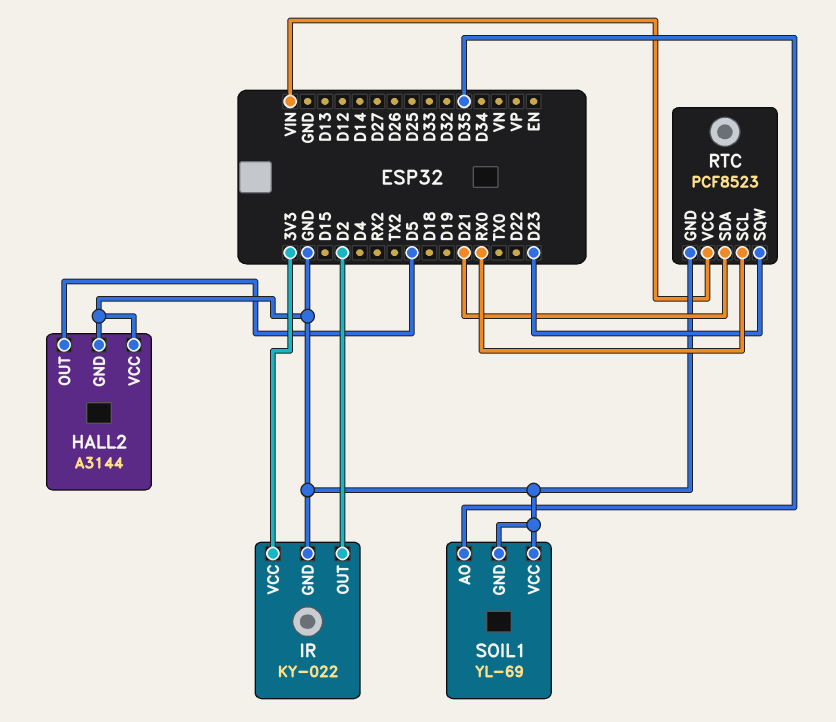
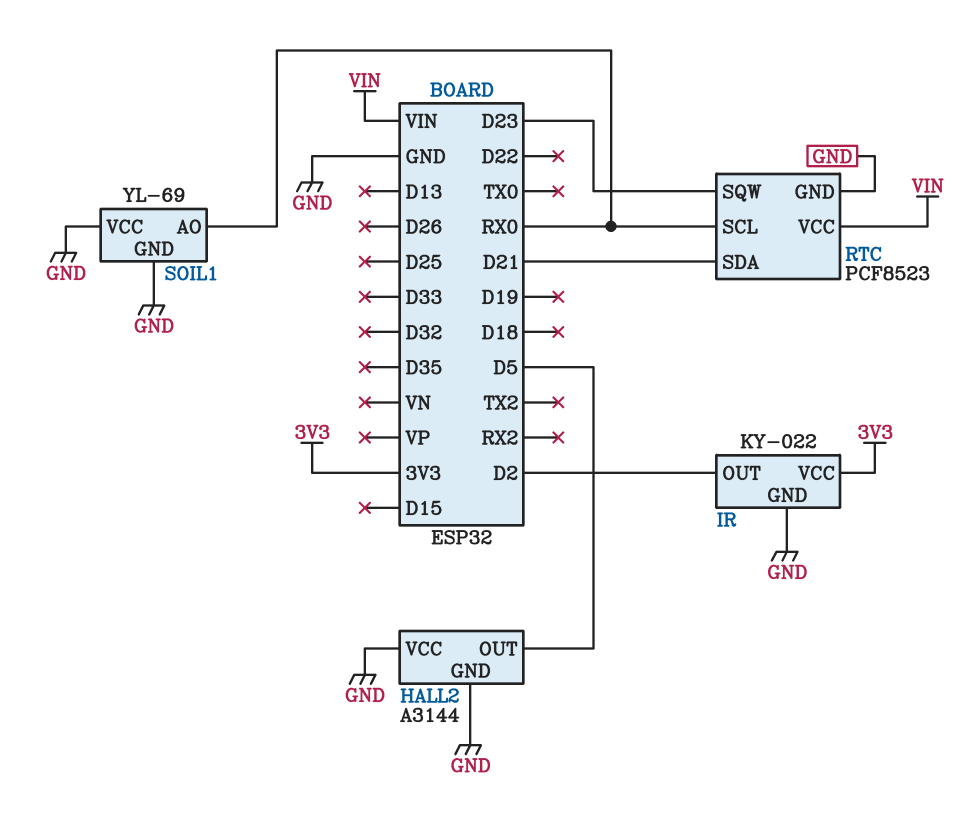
SOIL1 pin AO: D35 -> RX0

